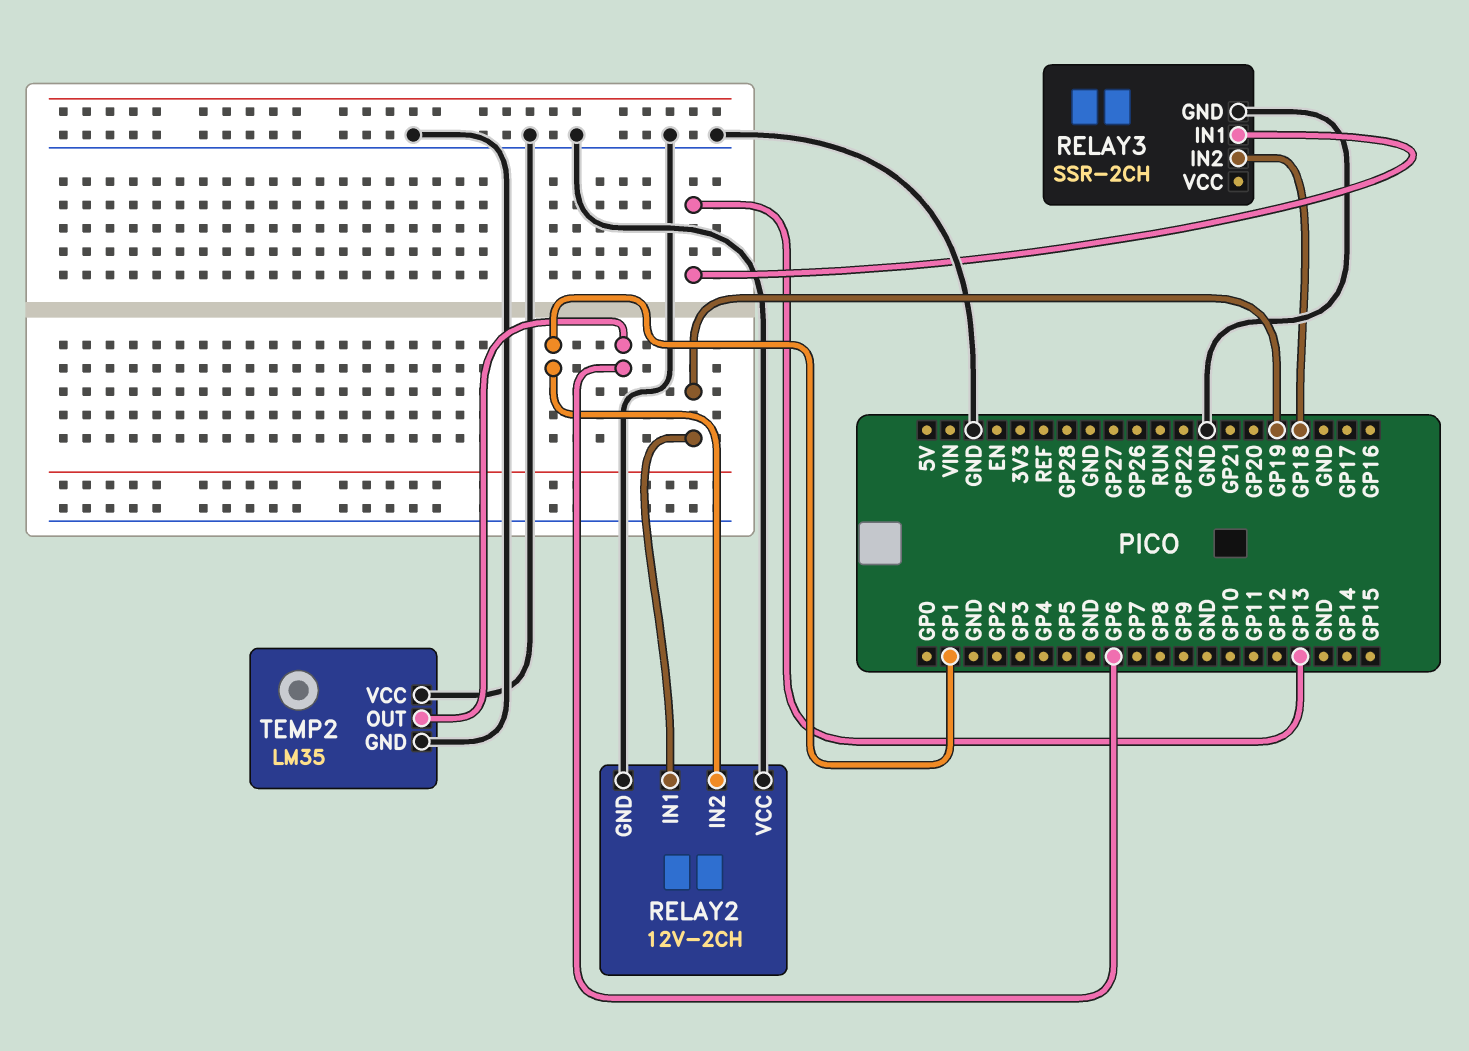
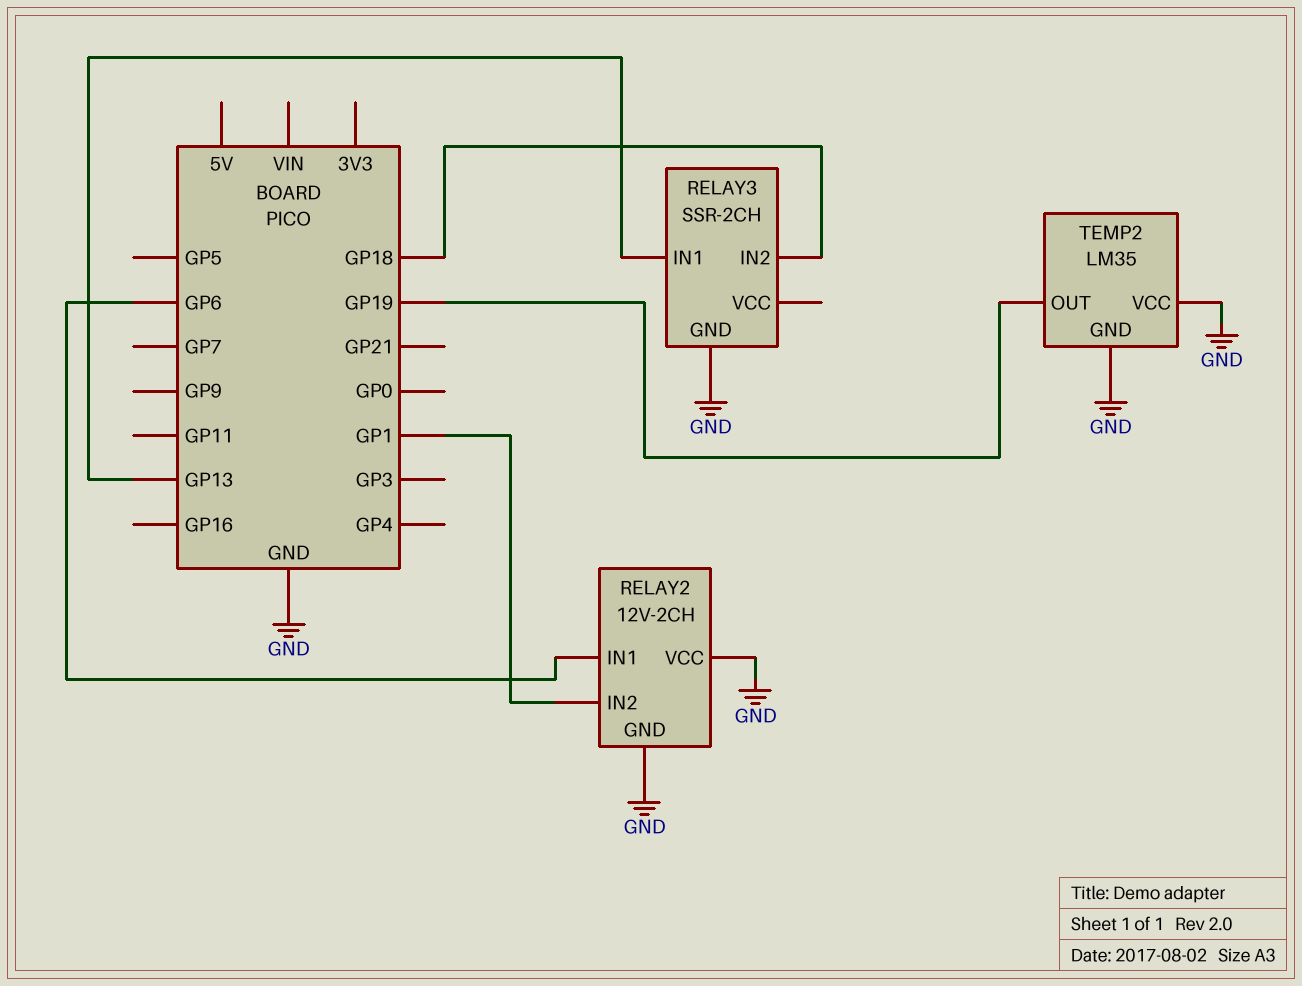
RELAY2 pin IN1: GP19 -> GP6
TEMP2 pin OUT: GP6 -> GP19

